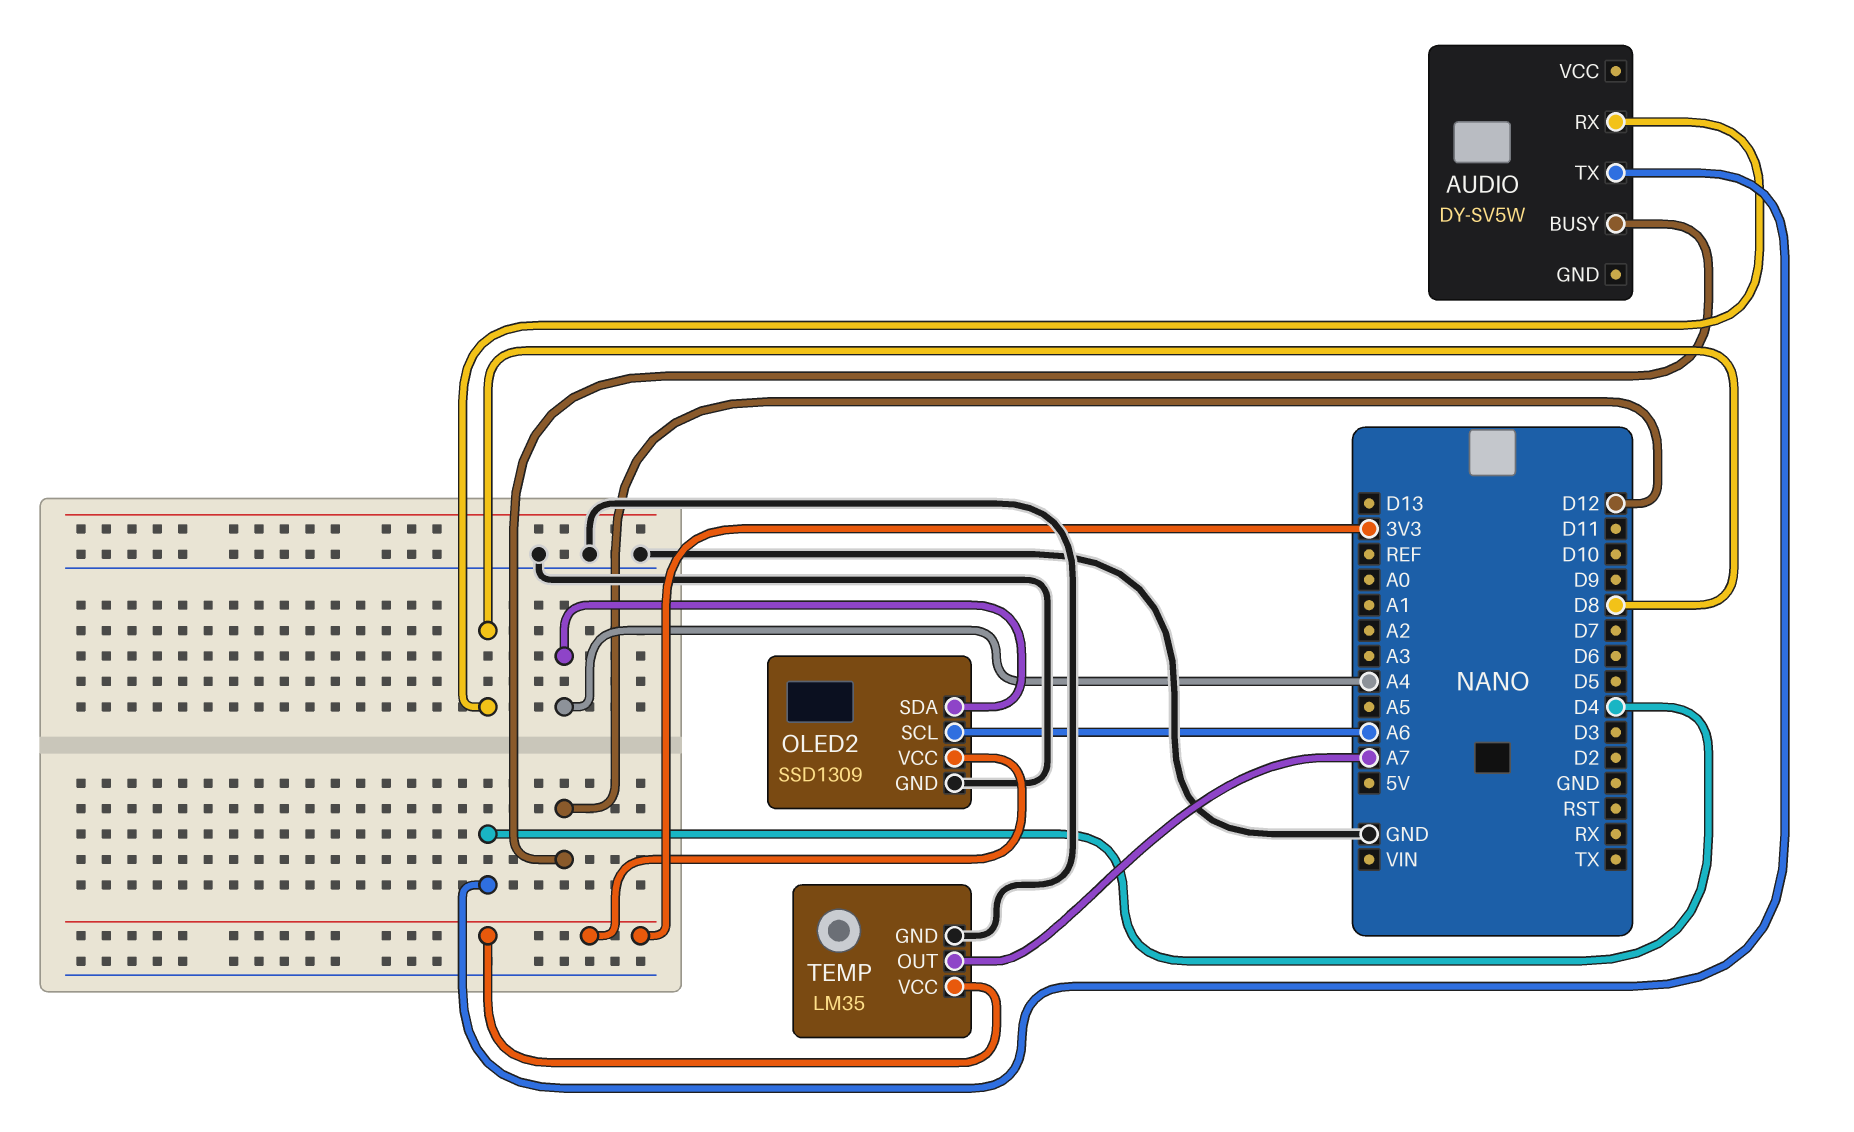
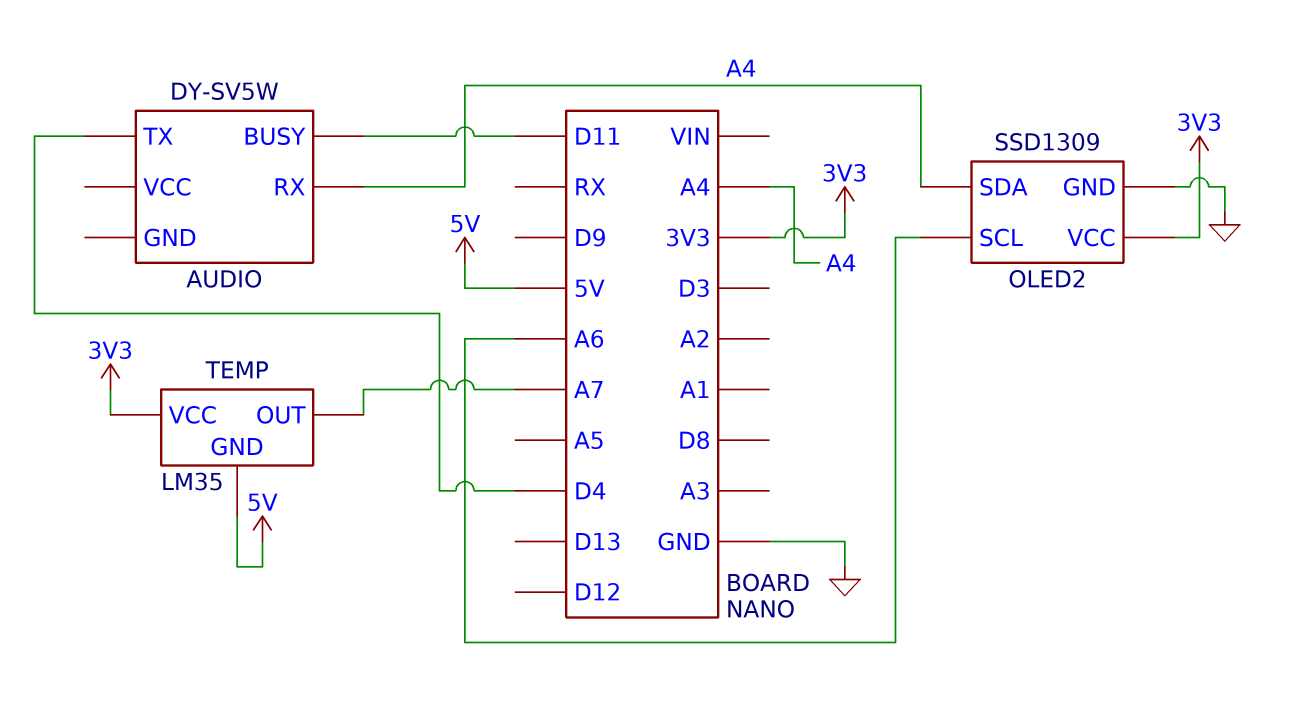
AUDIO pin BUSY: D12 -> D11
AUDIO pin RX: D8 -> A4
TEMP pin GND: GND -> 5V

